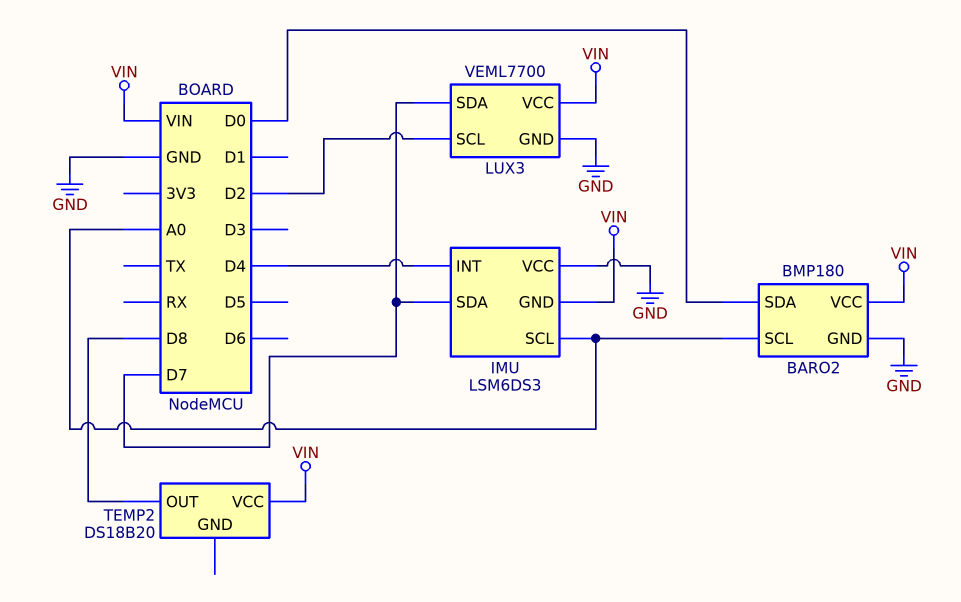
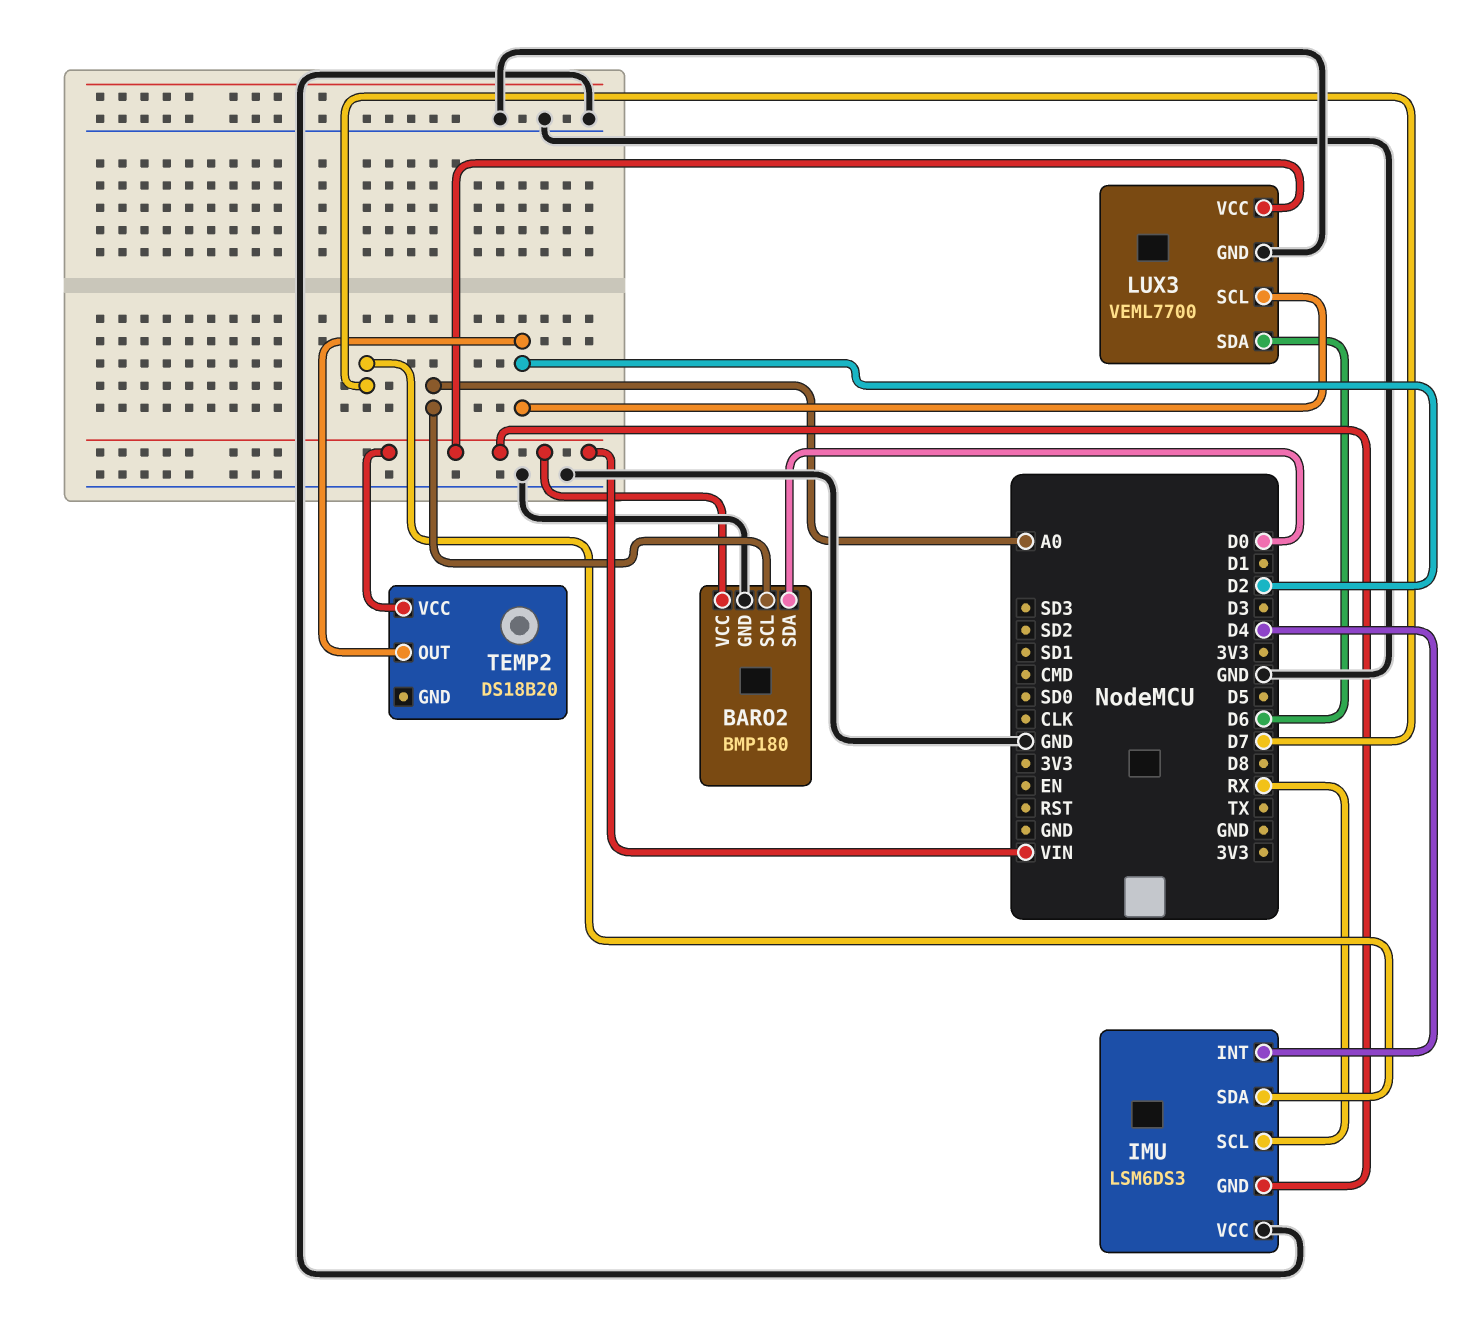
IMU pin SCL: A0 -> RX
LUX3 pin SDA: D7 -> D6
TEMP2 pin OUT: D8 -> D2

